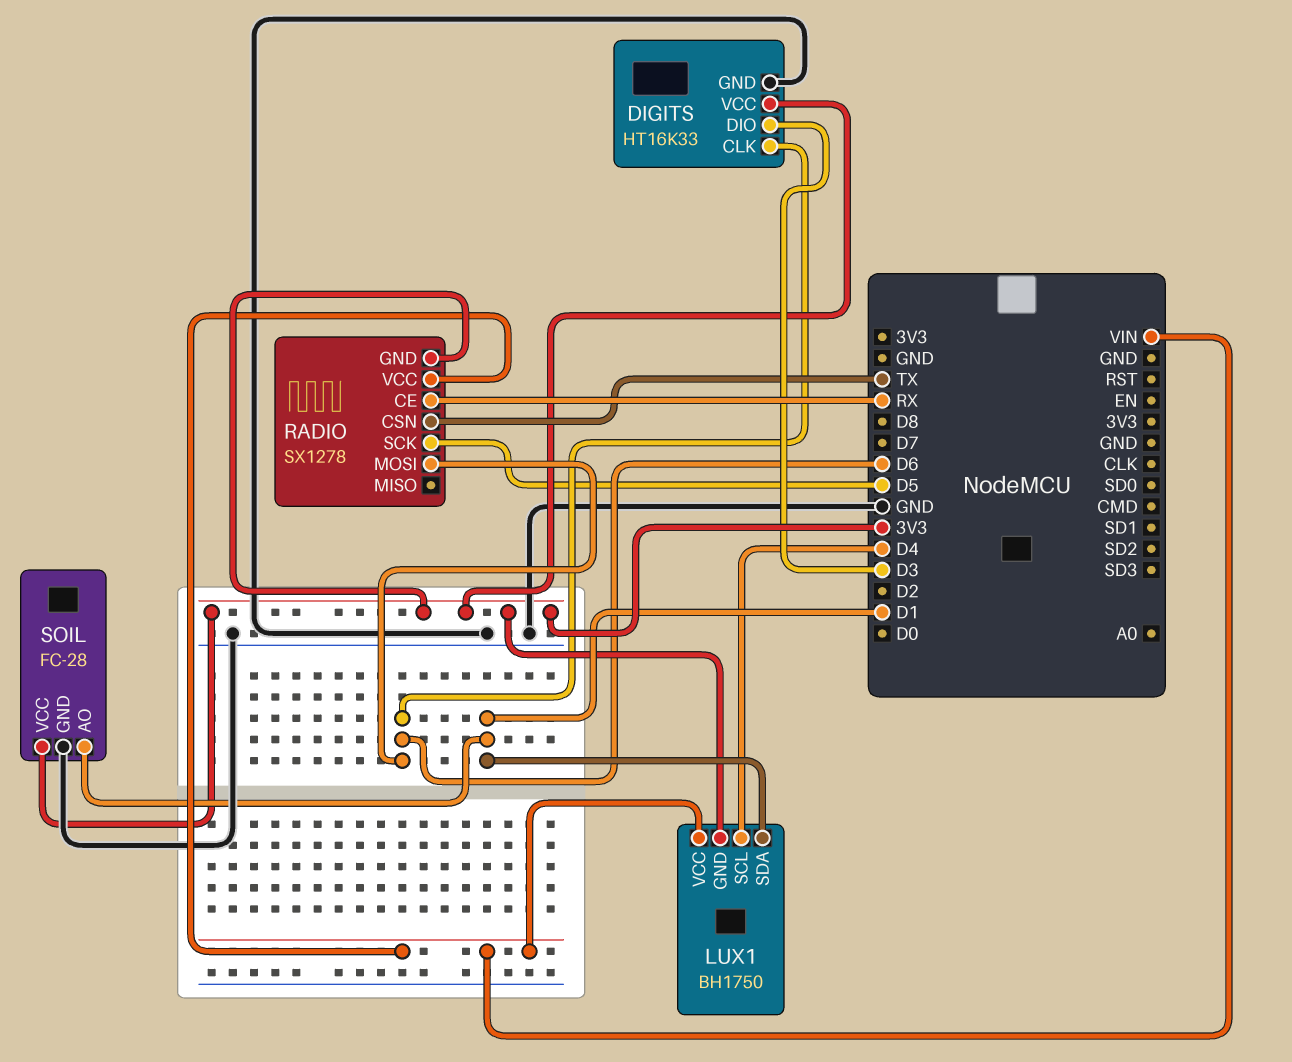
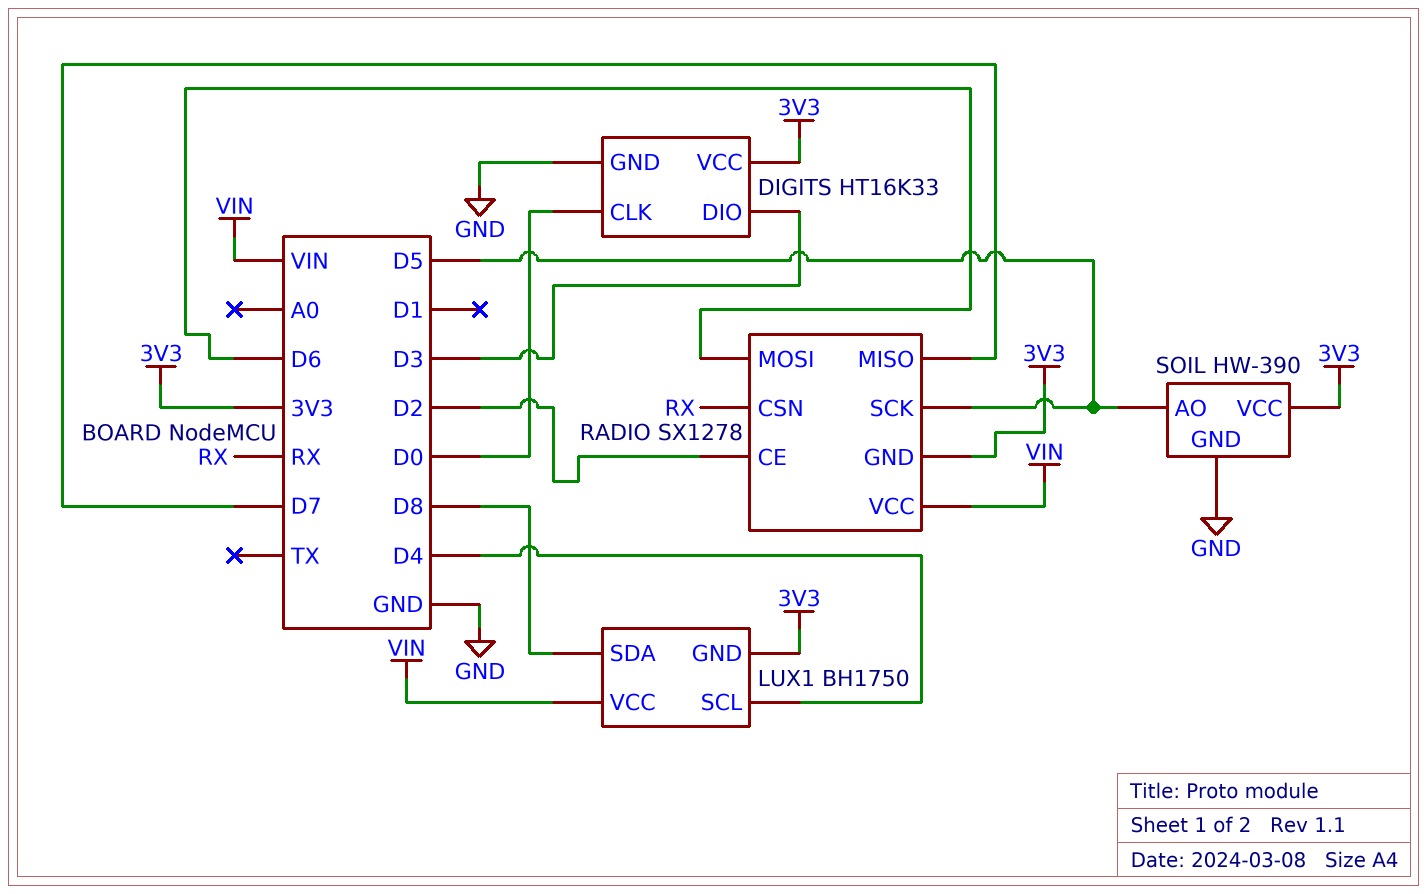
DIGITS pin CLK: D6 -> D0
LUX1 pin SDA: D1 -> D8
RADIO pin CE: RX -> D2
RADIO pin CSN: TX -> RX
RADIO pin MISO: none -> D7
SOIL: FC-28 -> HW-390
SOIL pin AO: D1 -> D5

